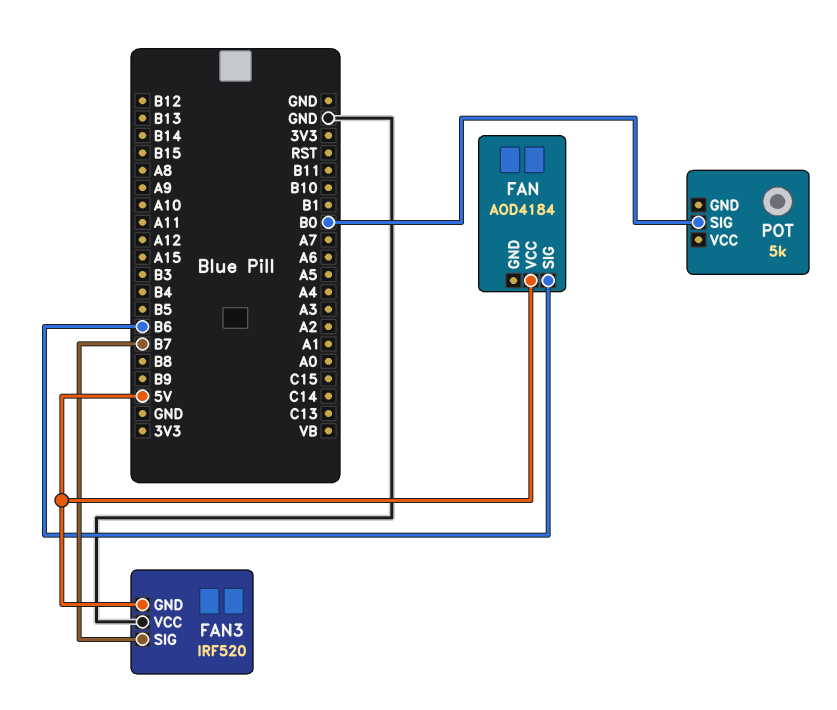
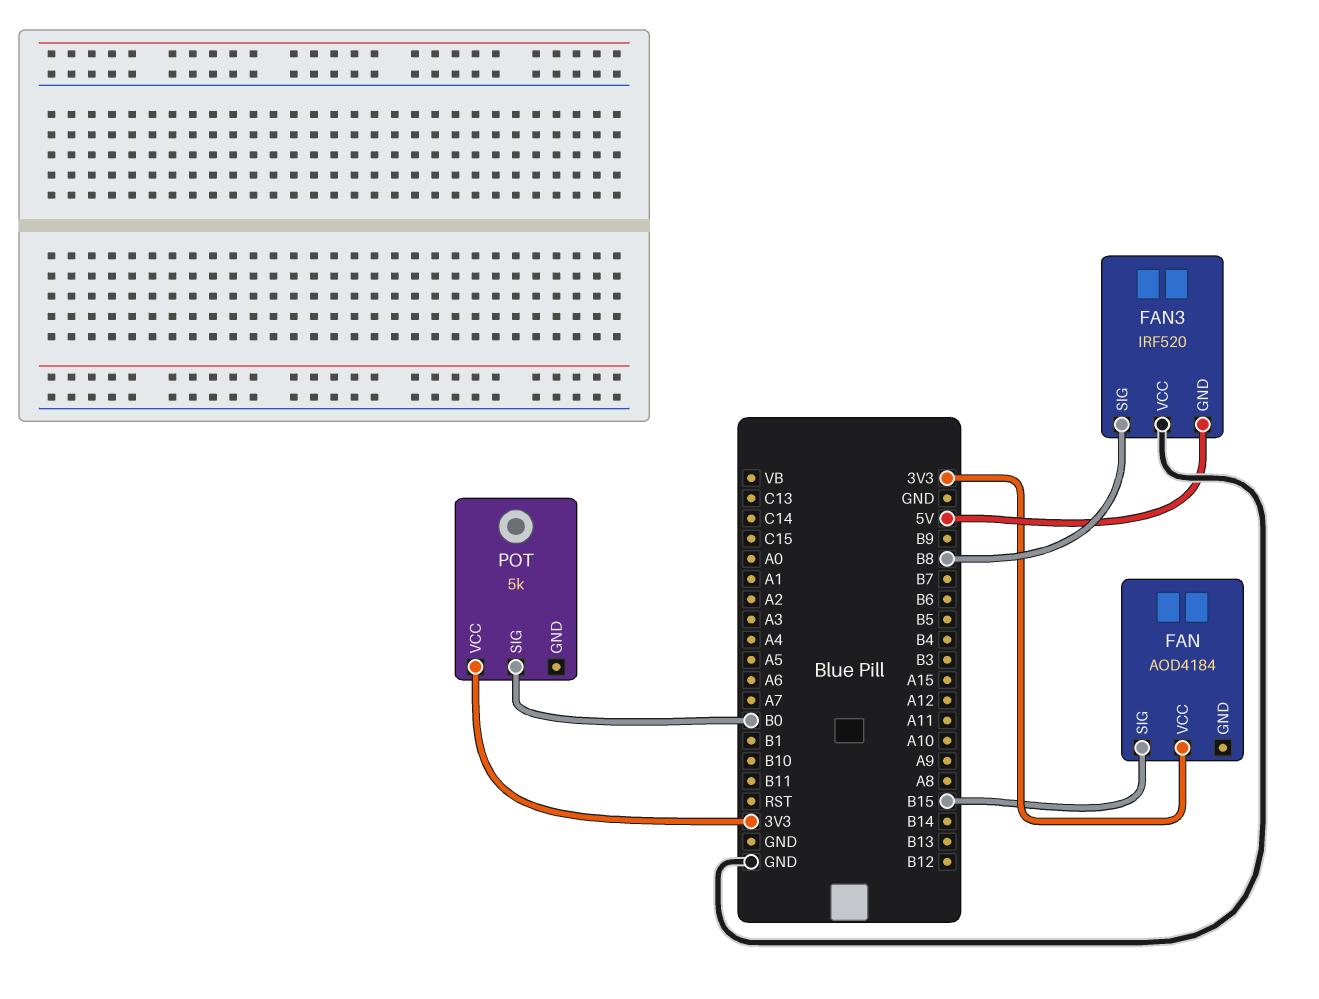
FAN pin SIG: B6 -> B15
FAN pin VCC: 5V -> 3V3
FAN3 pin SIG: B7 -> B8
POT pin VCC: none -> 3V3

